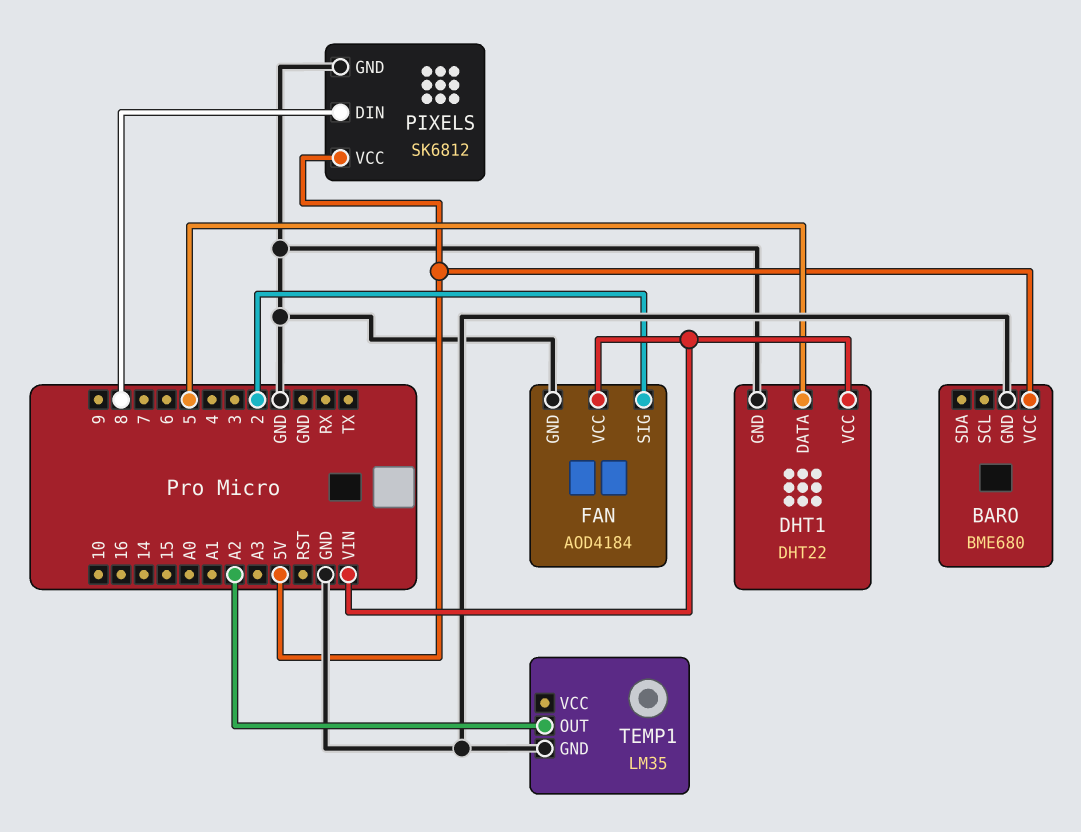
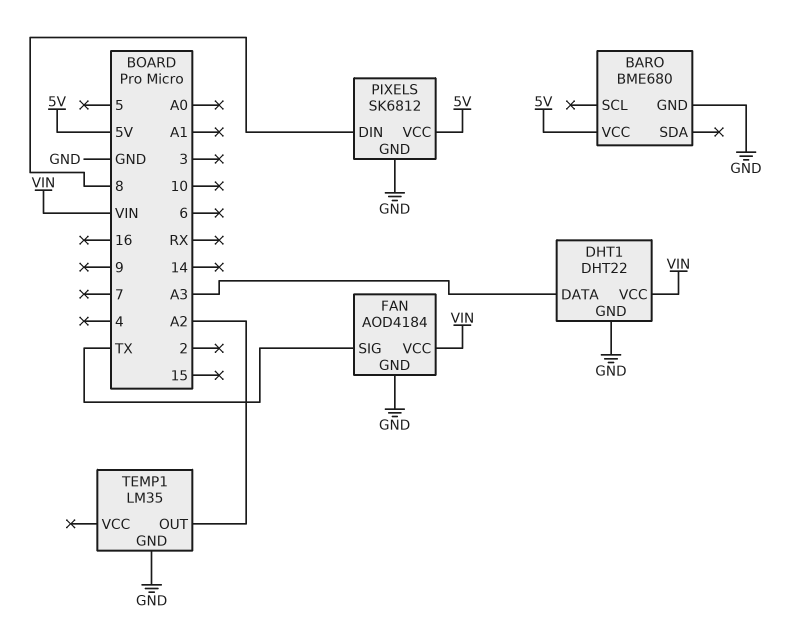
DHT1 pin DATA: 5 -> A3
FAN pin SIG: 2 -> TX

